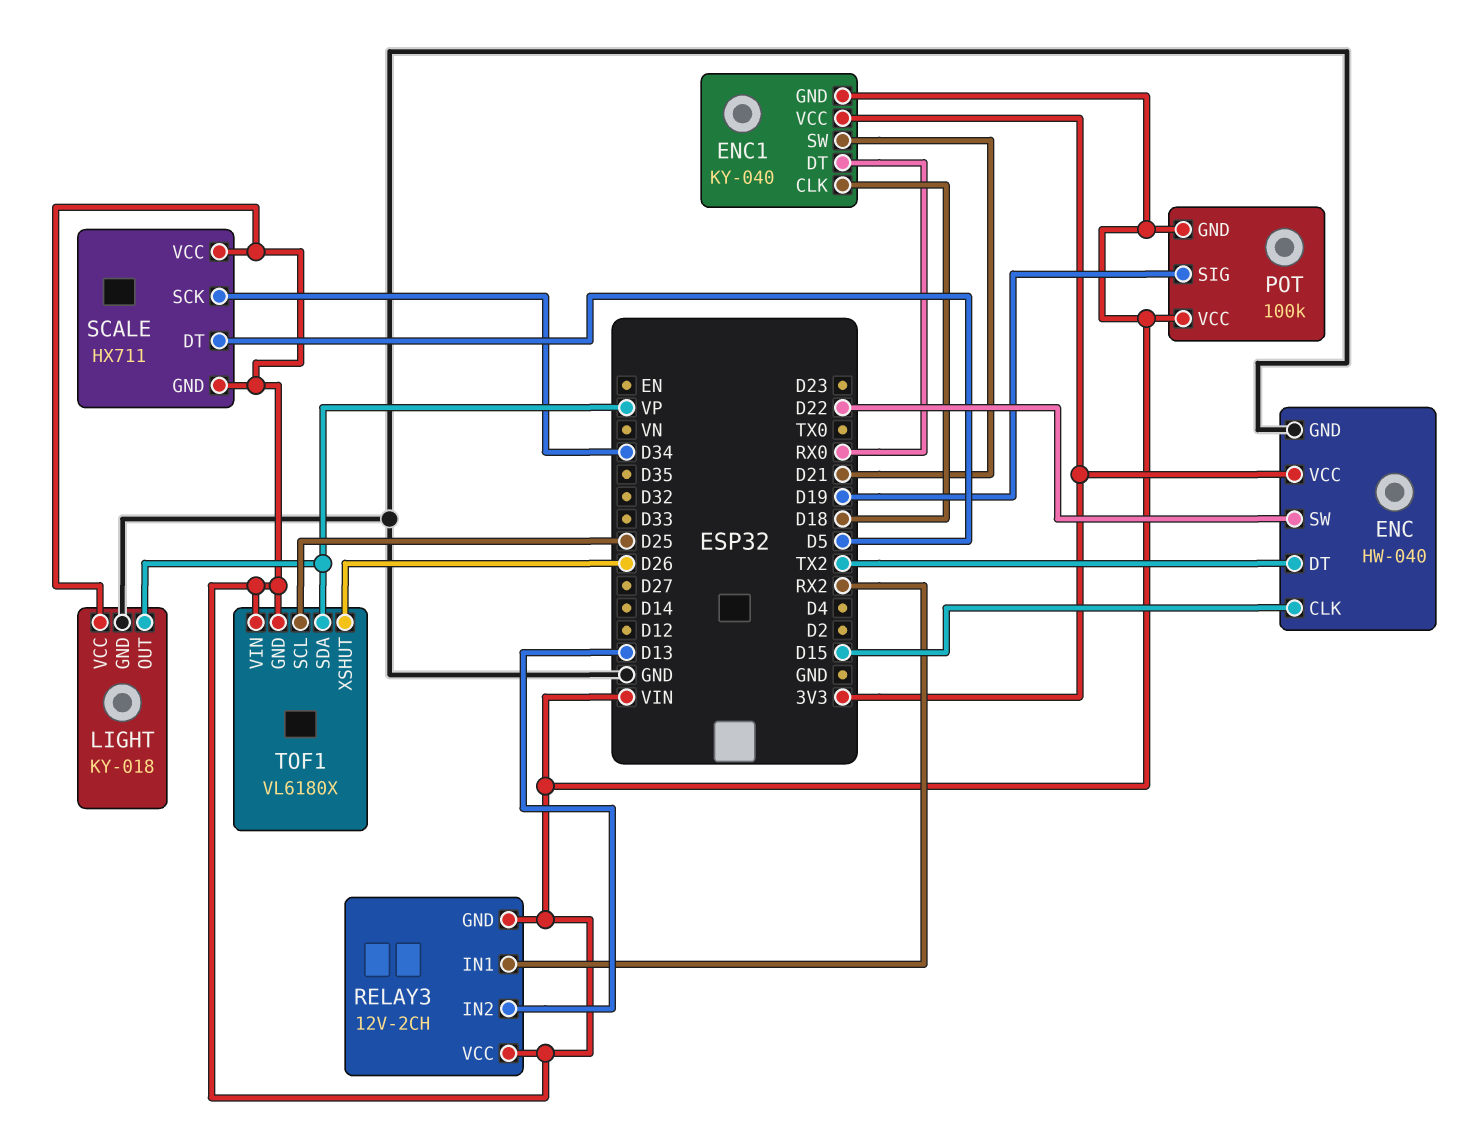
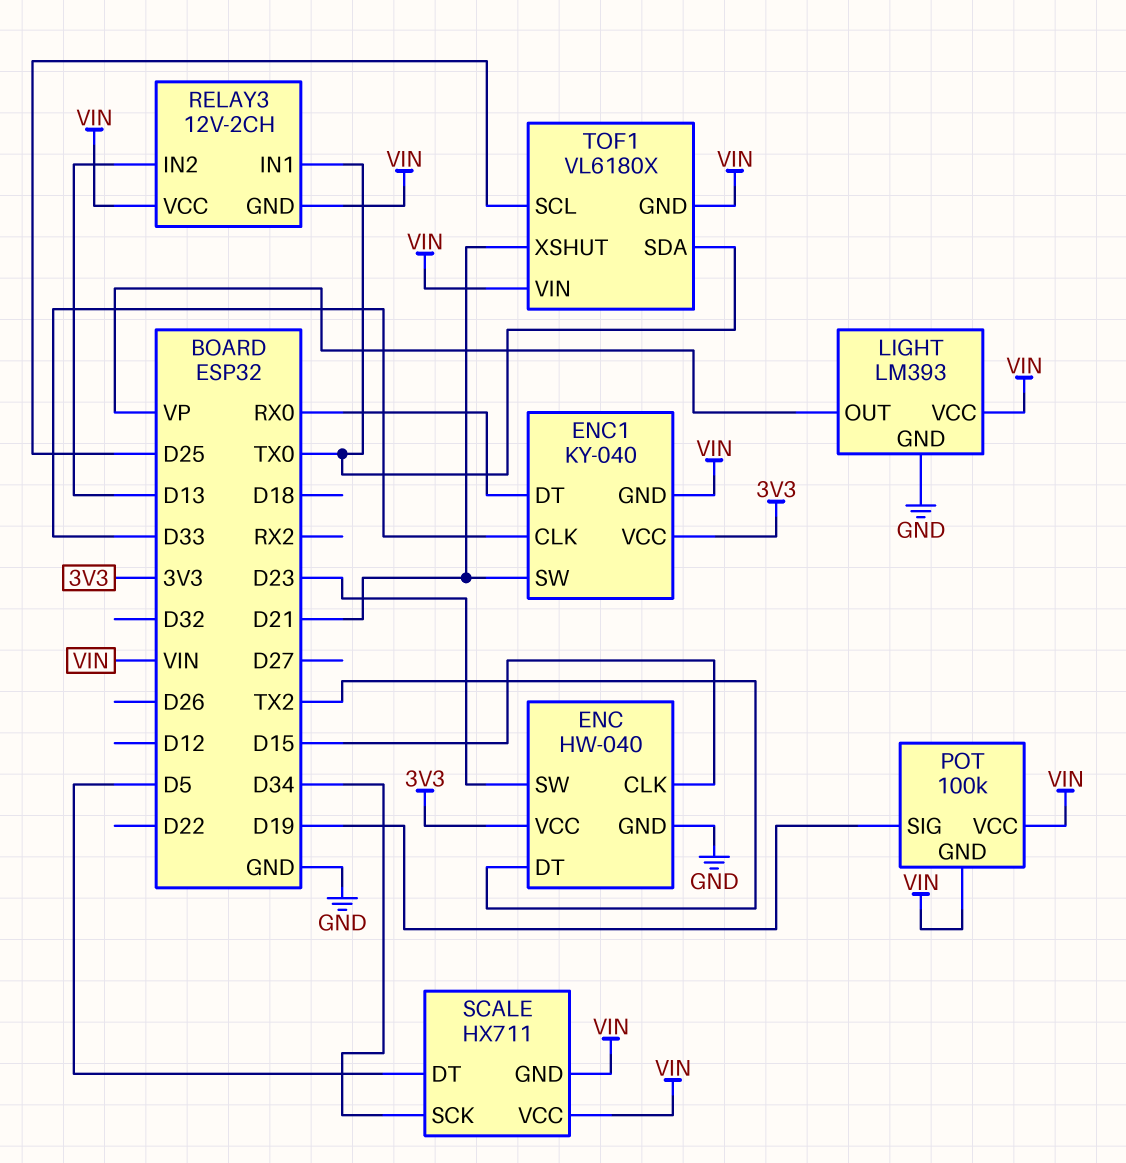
ENC pin SW: D22 -> D23
ENC1 pin CLK: D18 -> D33
LIGHT: KY-018 -> LM393
RELAY3 pin IN1: RX2 -> TX0
TOF1 pin SDA: VP -> TX0
TOF1 pin XSHUT: D26 -> D21

